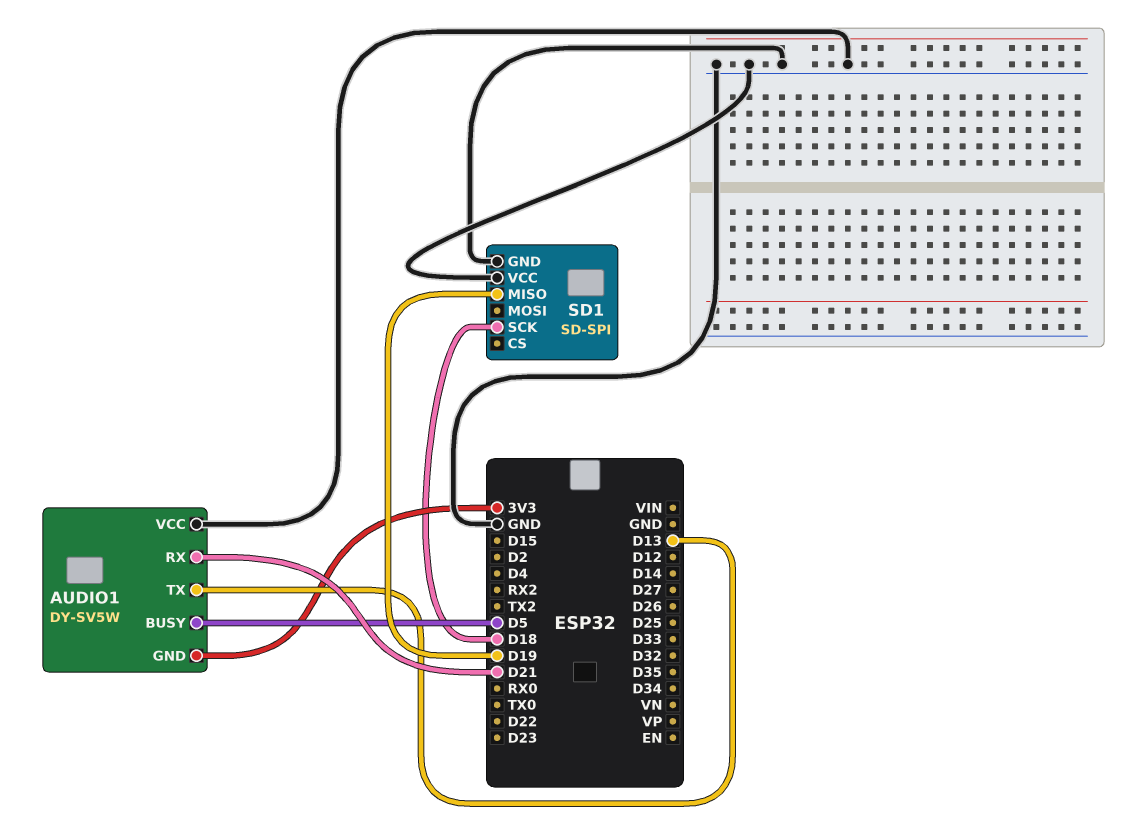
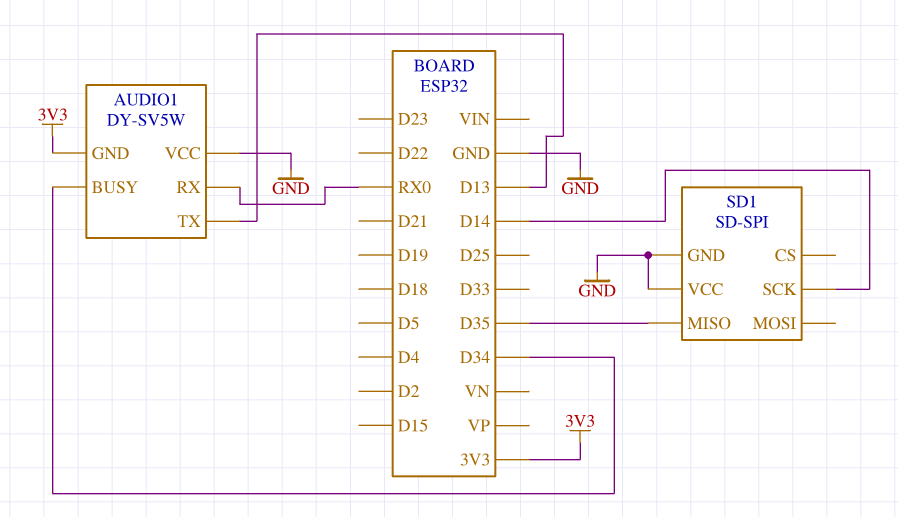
AUDIO1 pin BUSY: D5 -> D34
AUDIO1 pin RX: D21 -> RX0
SD1 pin MISO: D19 -> D35
SD1 pin SCK: D18 -> D14

